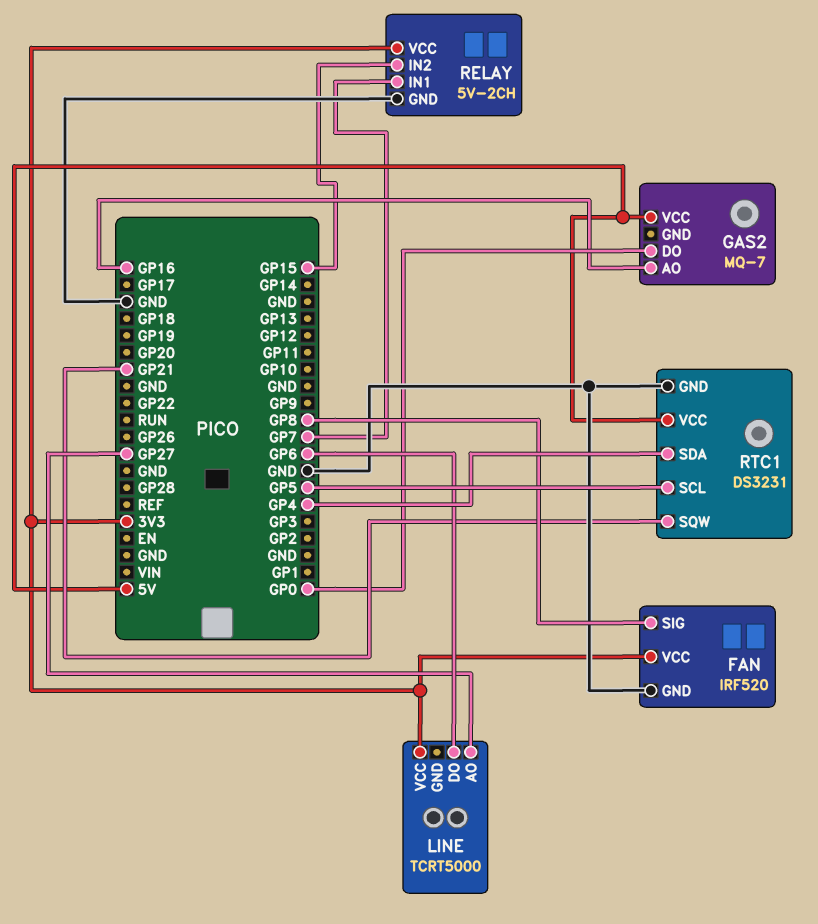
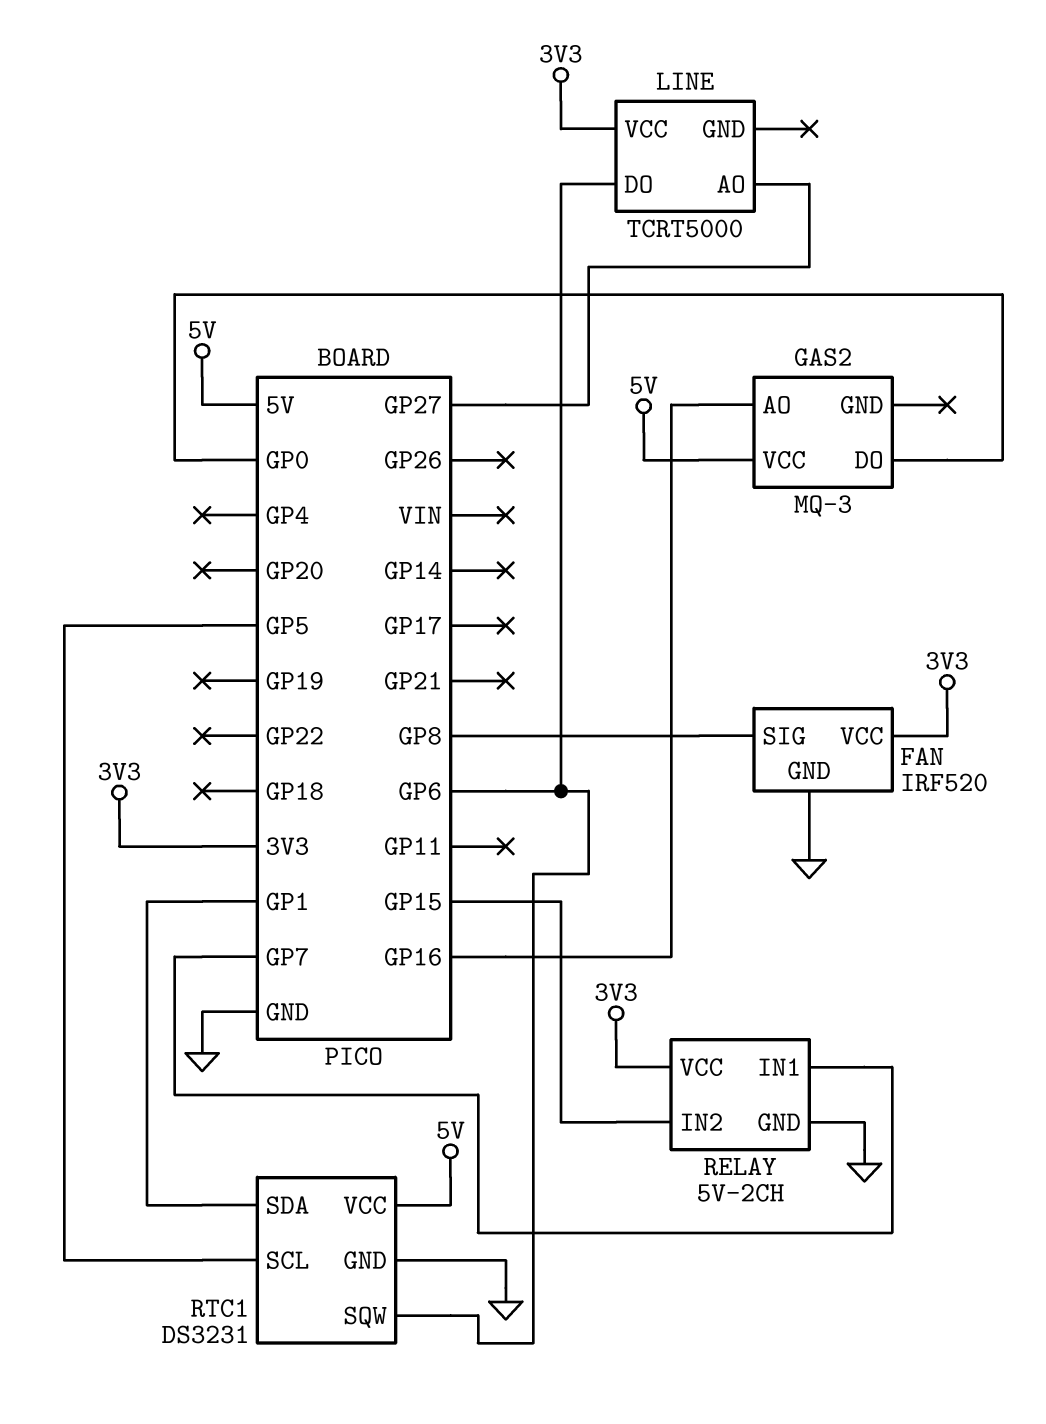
GAS2: MQ-7 -> MQ-3
RTC1 pin SDA: GP4 -> GP1
RTC1 pin SQW: GP21 -> GP6

